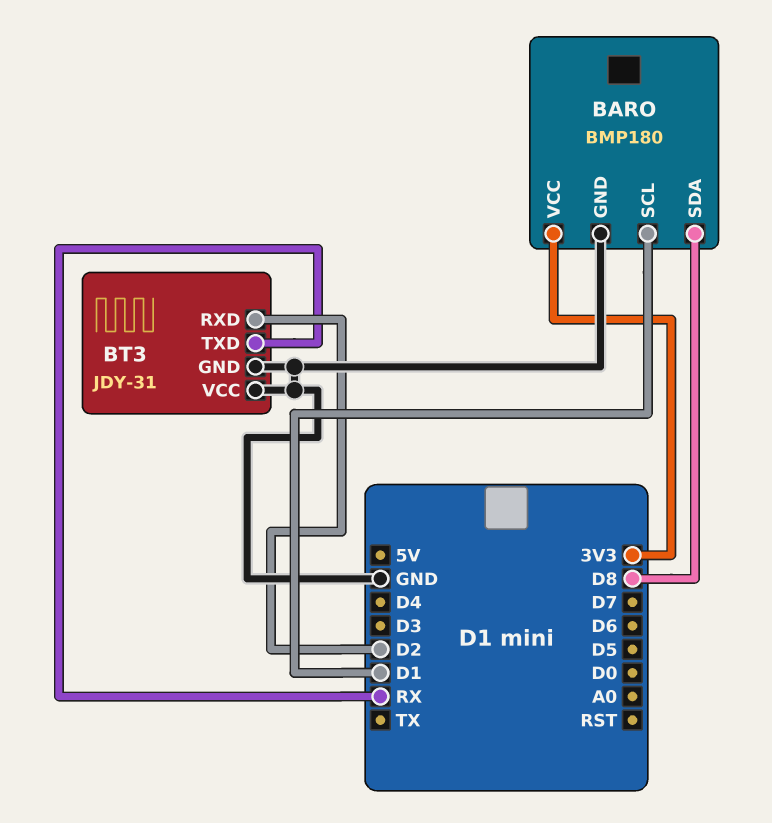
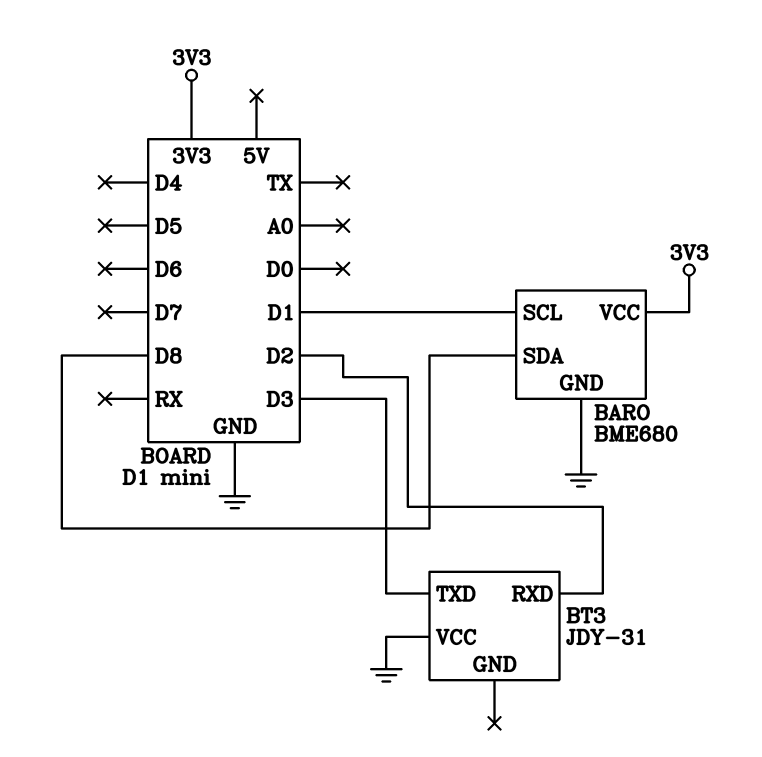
BARO: BMP180 -> BME680
BT3 pin GND: GND -> none
BT3 pin TXD: RX -> D3

